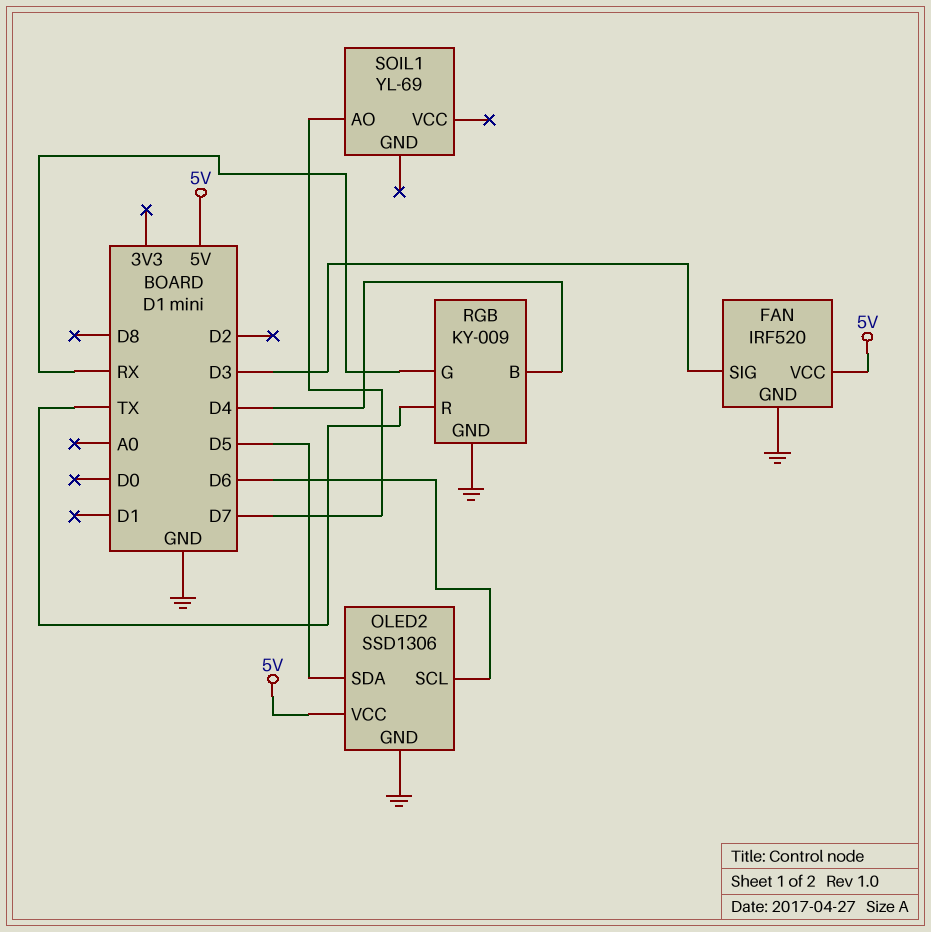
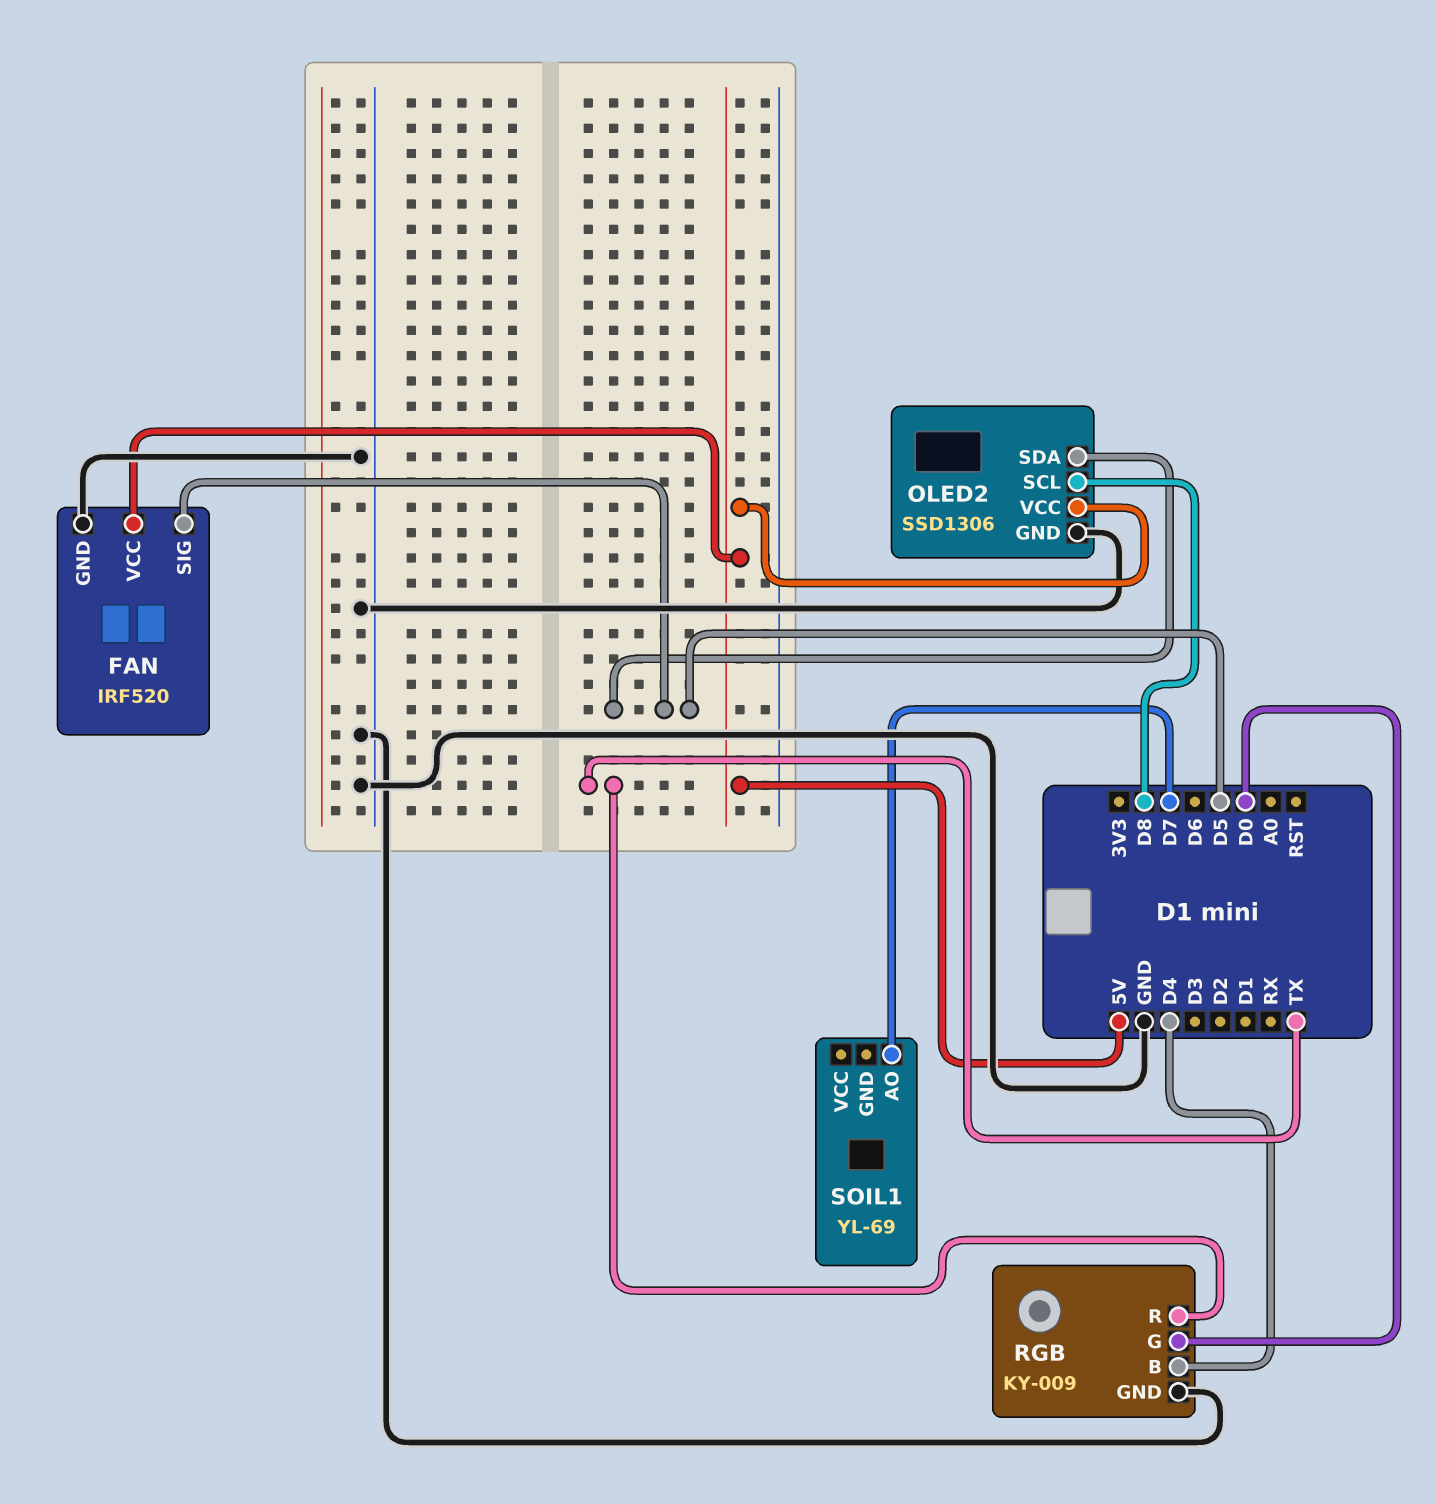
FAN pin SIG: D3 -> D5
OLED2 pin SCL: D6 -> D8
RGB pin G: RX -> D0

